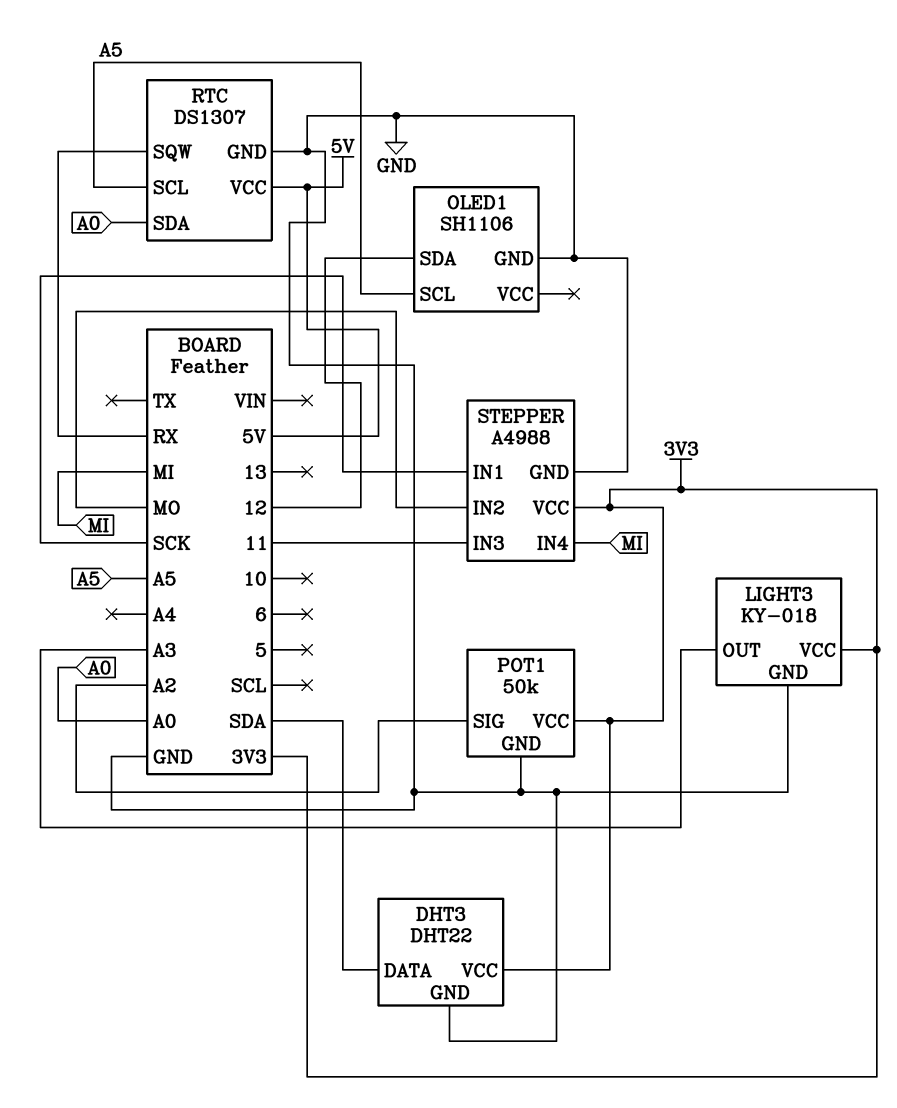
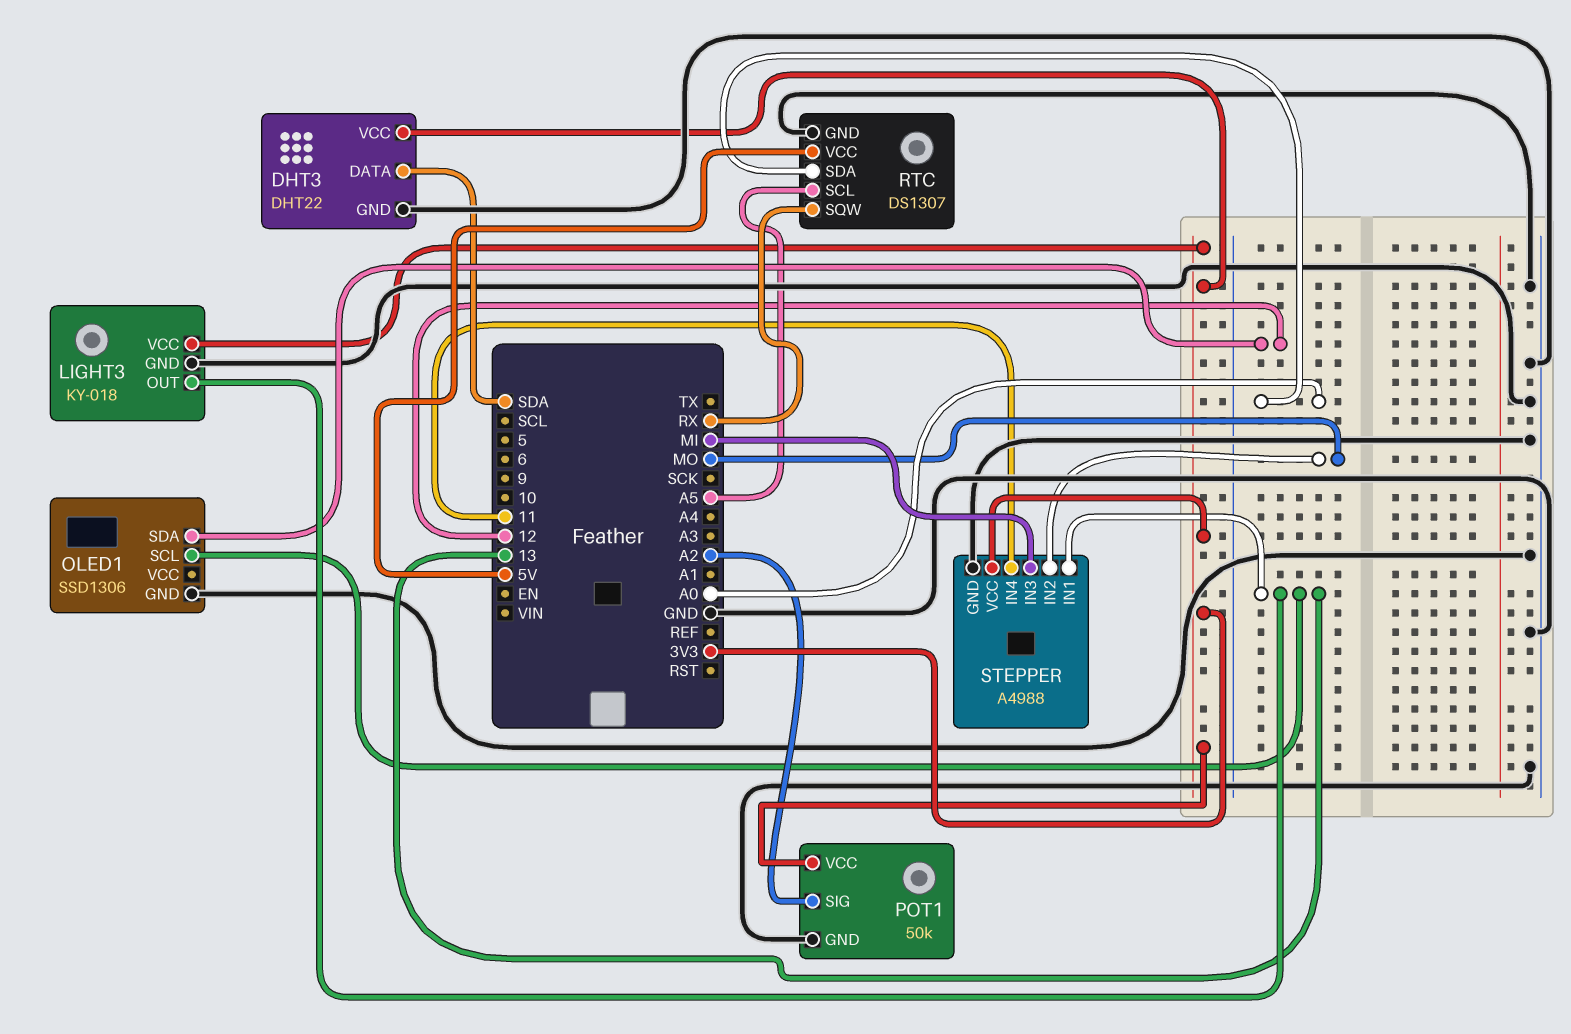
LIGHT3 pin OUT: A3 -> 13
OLED1: SH1106 -> SSD1306
OLED1 pin SCL: A5 -> 13
STEPPER pin IN1: SCK -> 13
STEPPER pin IN3: 11 -> MI
STEPPER pin IN4: MI -> 11

